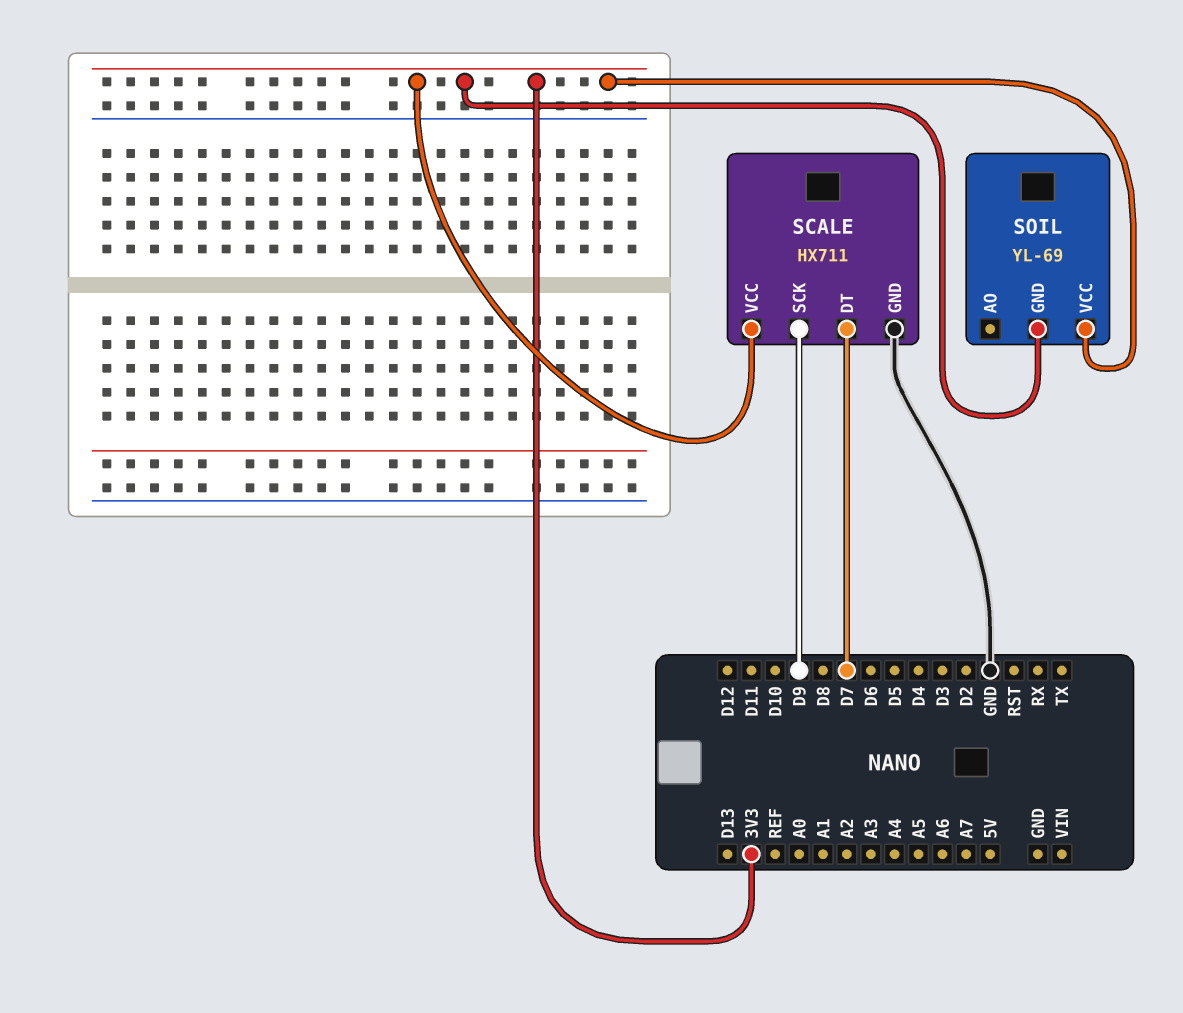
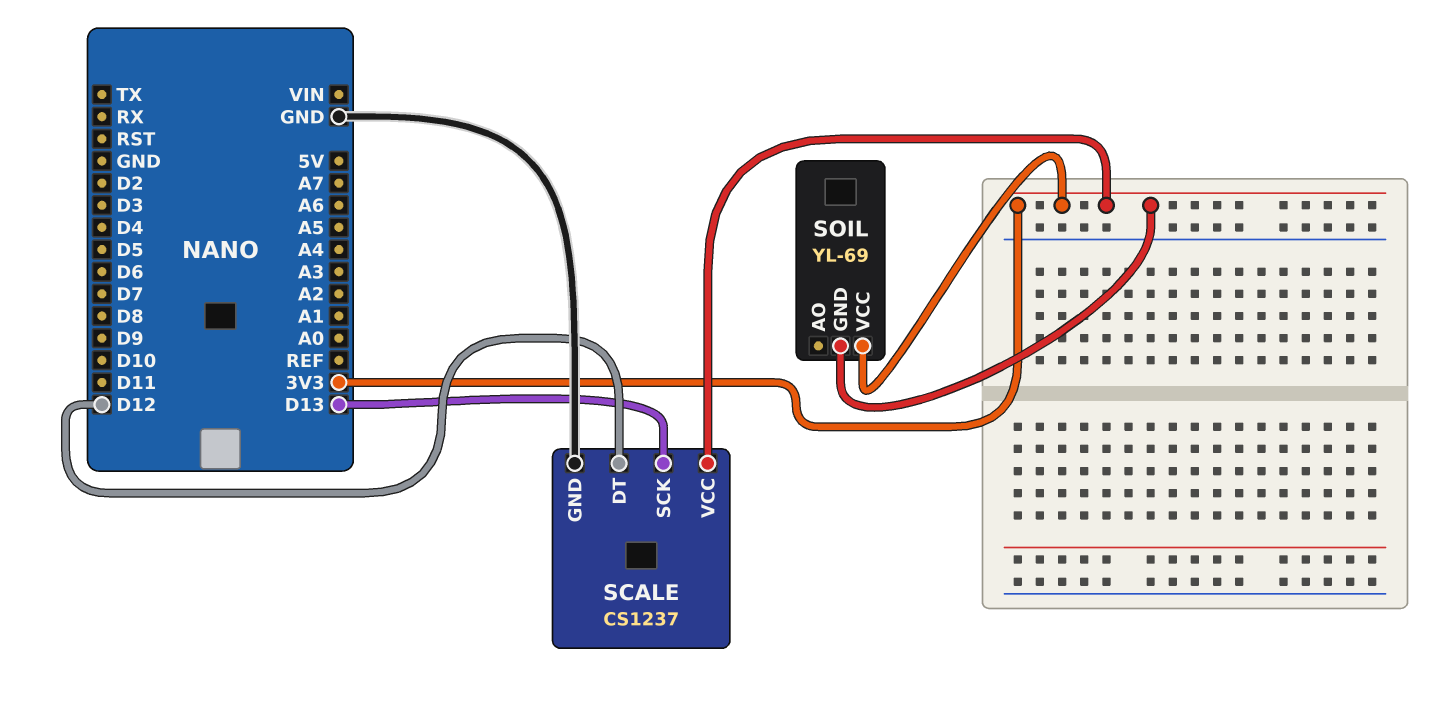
SCALE: HX711 -> CS1237
SCALE pin DT: D7 -> D12
SCALE pin SCK: D9 -> D13

